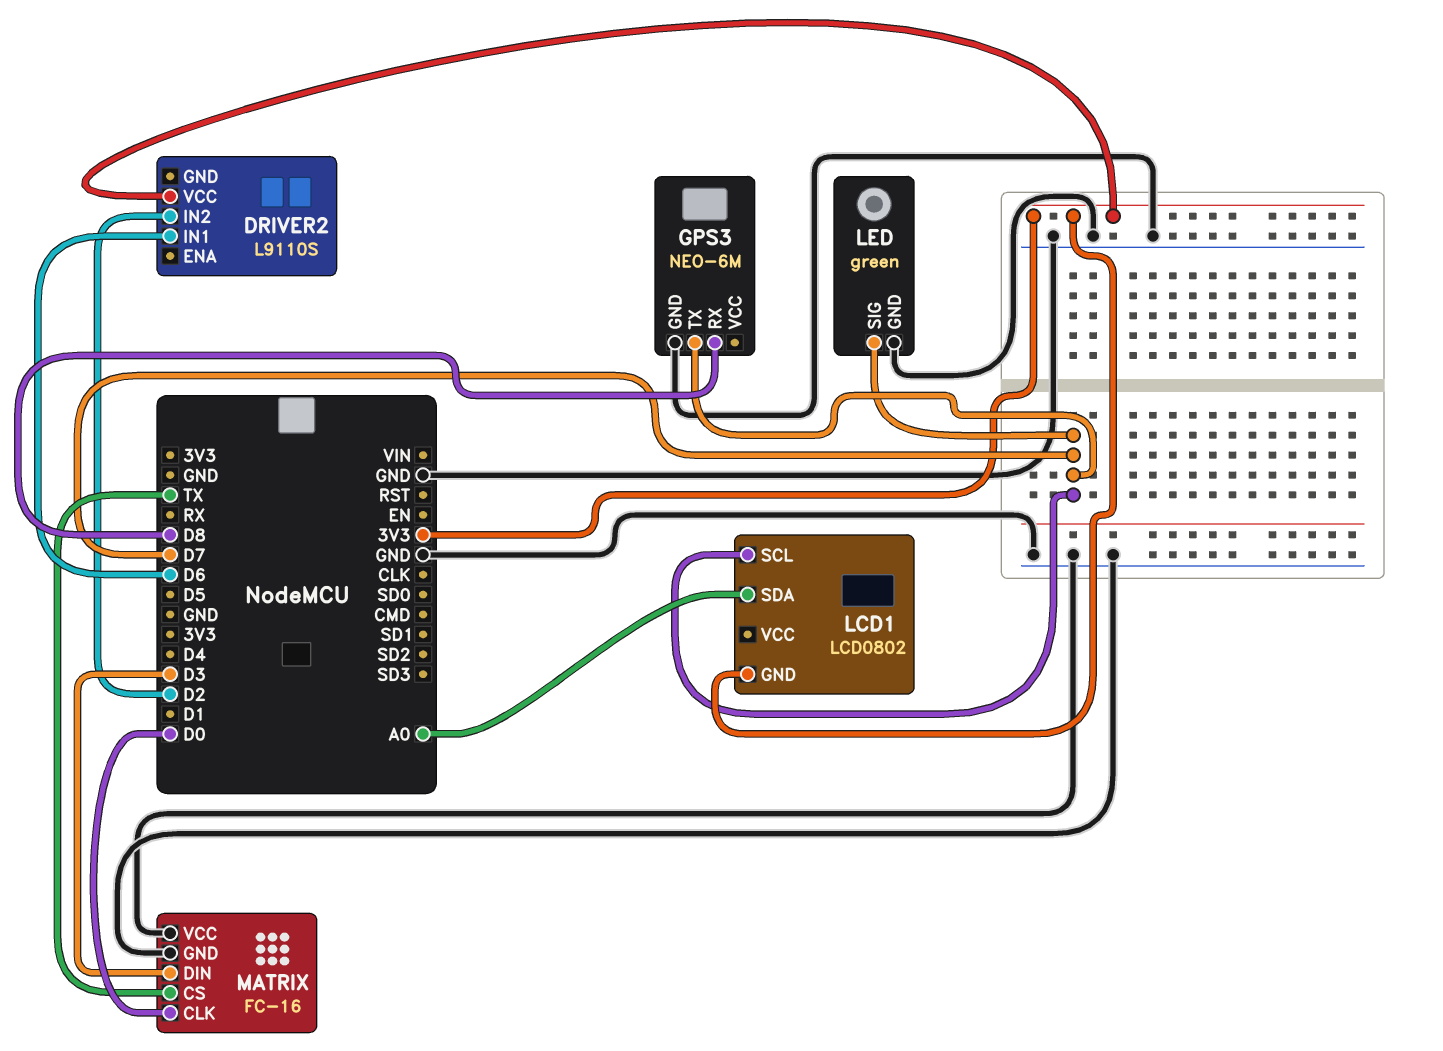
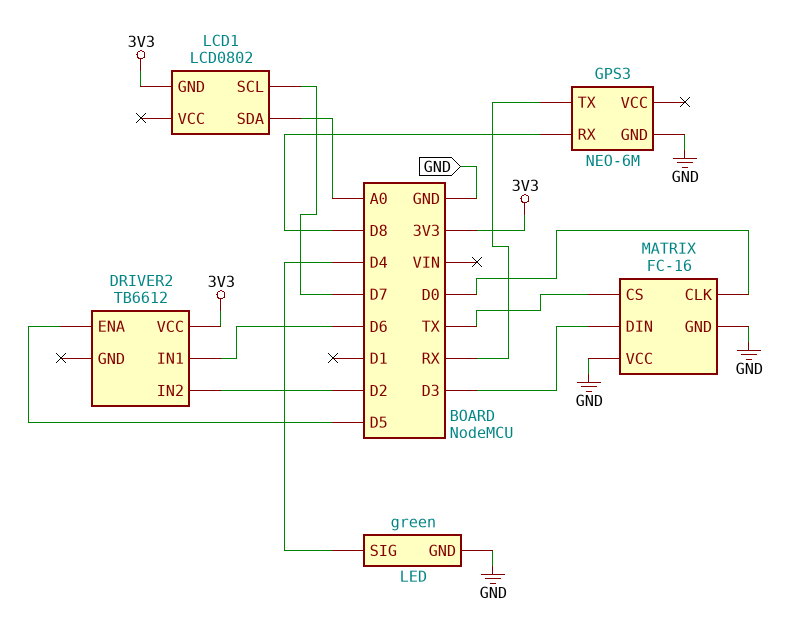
DRIVER2: L9110S -> TB6612
DRIVER2 pin ENA: none -> D5
GPS3 pin TX: D7 -> RX
LED pin SIG: D7 -> D4

